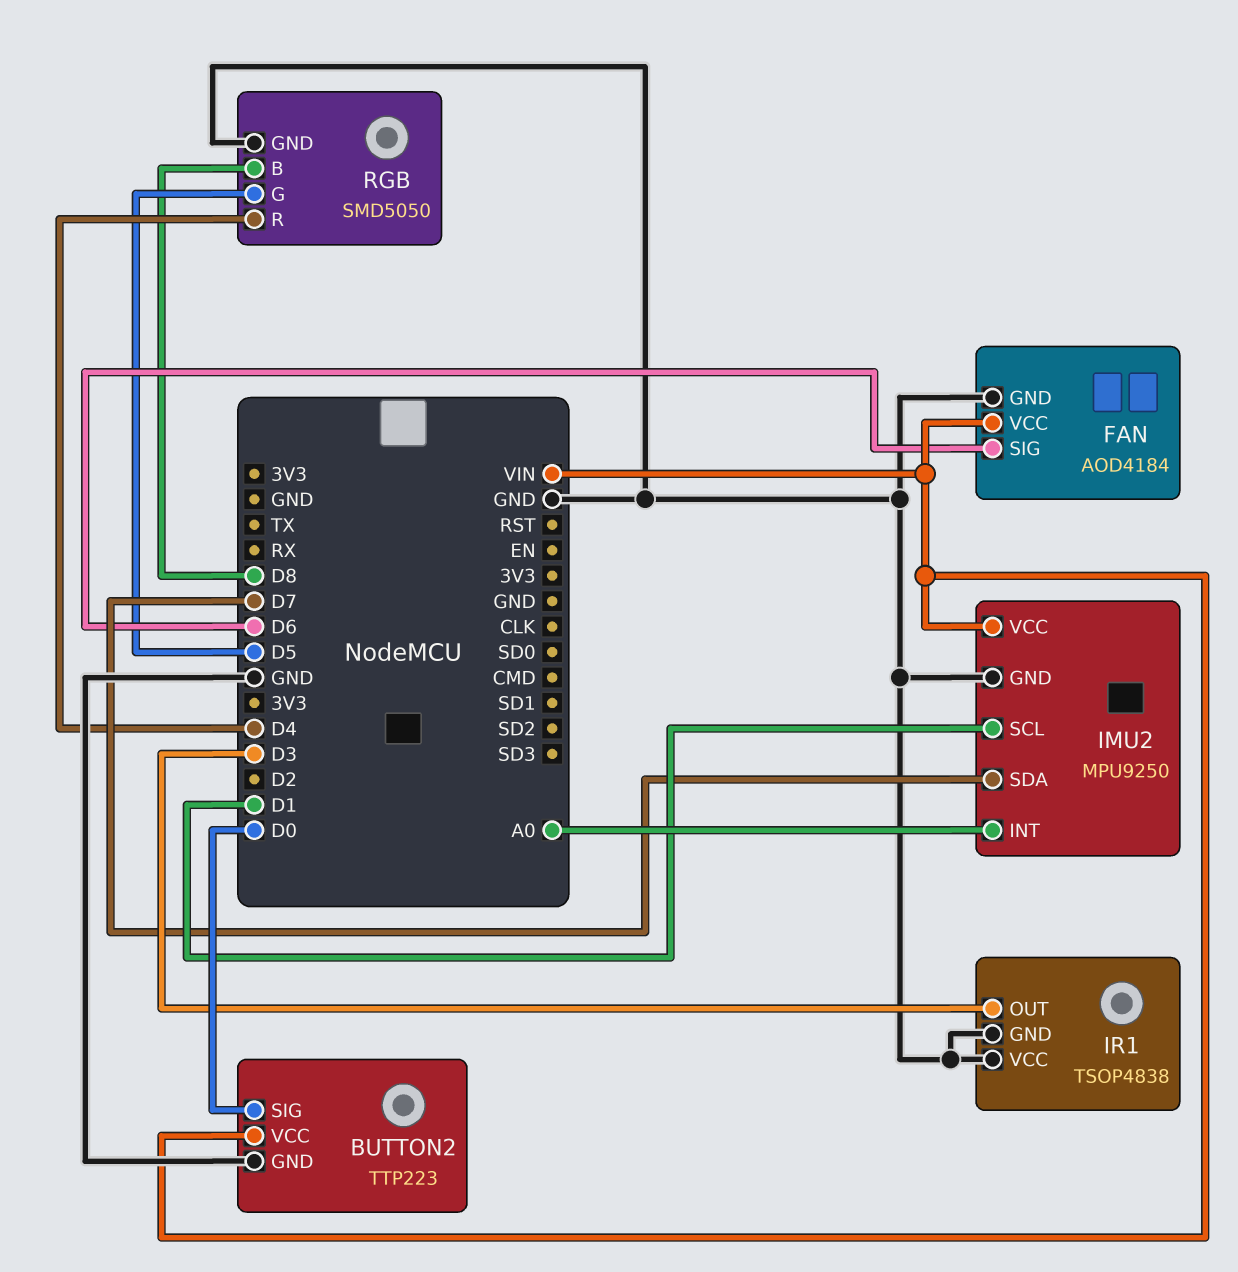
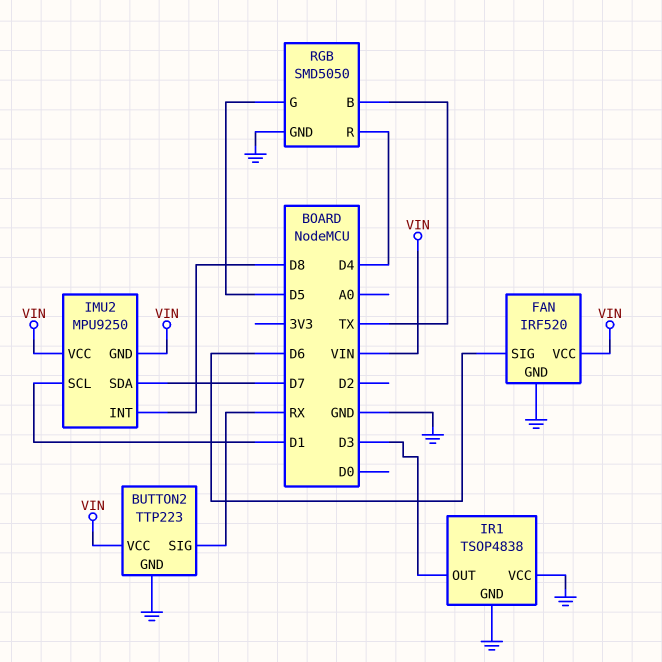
BUTTON2 pin SIG: D0 -> RX
FAN: AOD4184 -> IRF520
IMU2 pin GND: GND -> VIN
IMU2 pin INT: A0 -> D8
RGB pin B: D8 -> TX

